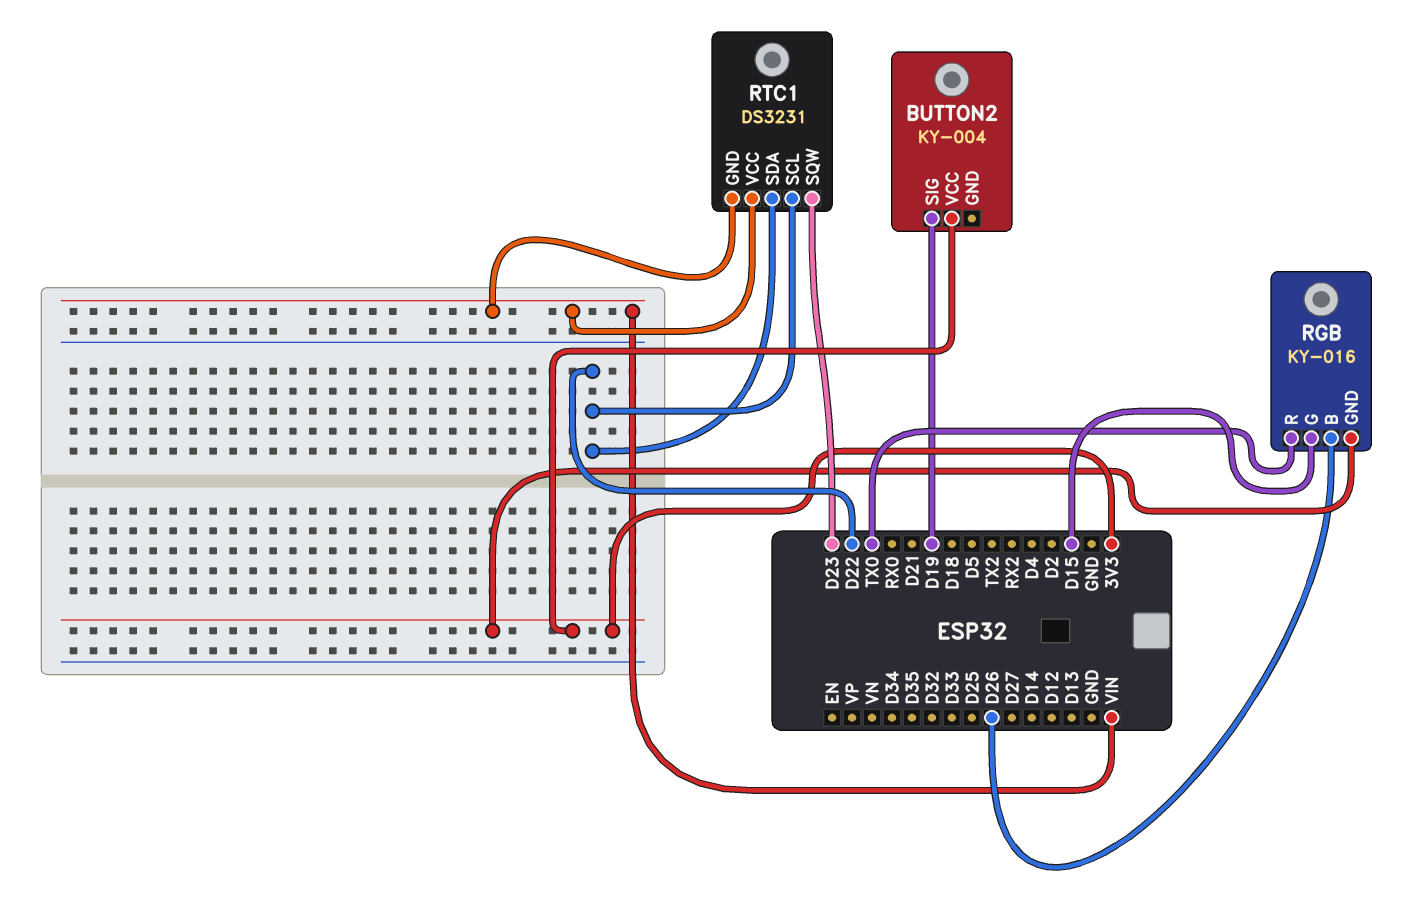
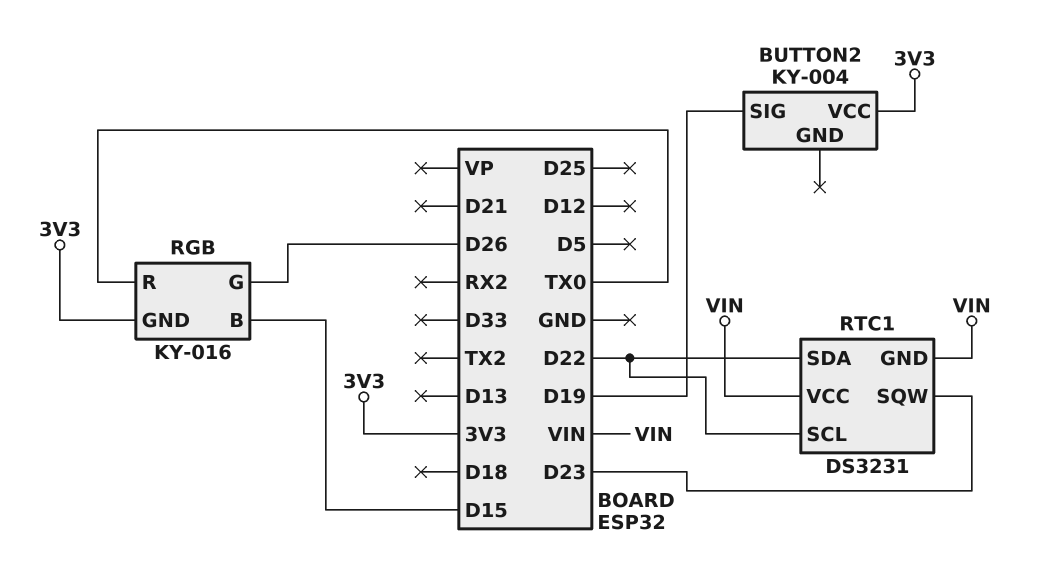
RGB pin B: D26 -> D15
RGB pin G: D15 -> D26

